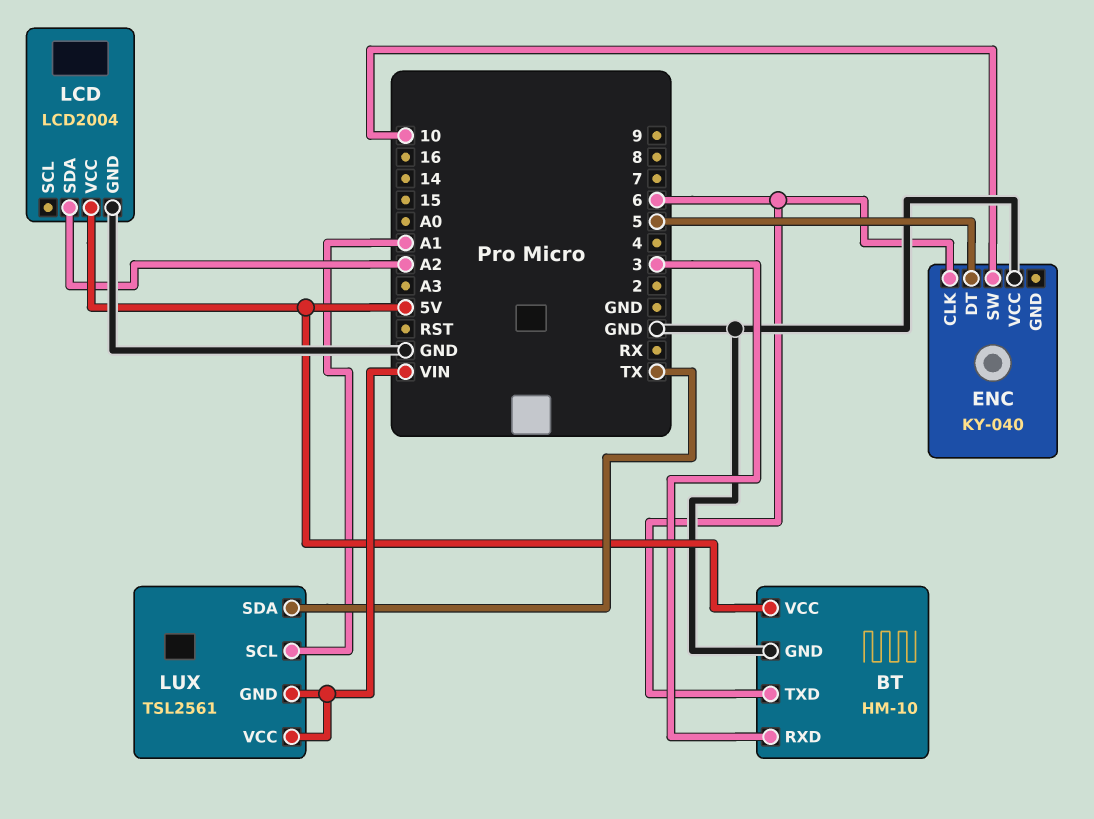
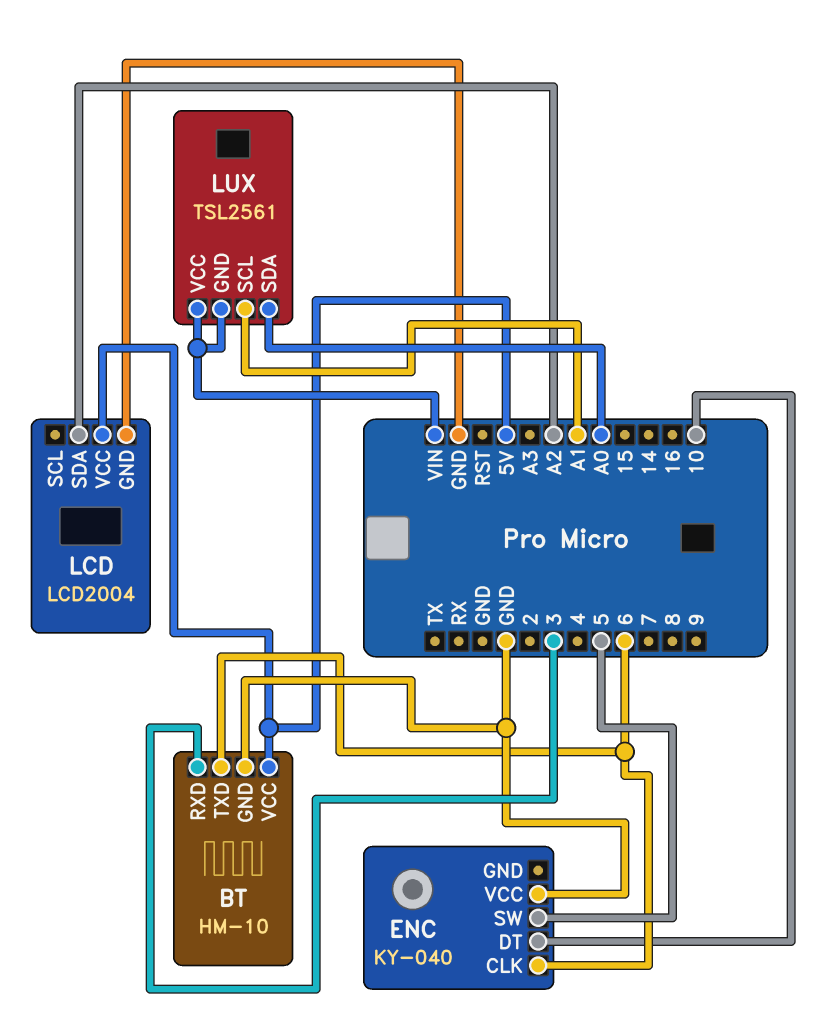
ENC pin DT: 5 -> 10
ENC pin SW: 10 -> 5
LUX pin SDA: TX -> A0

